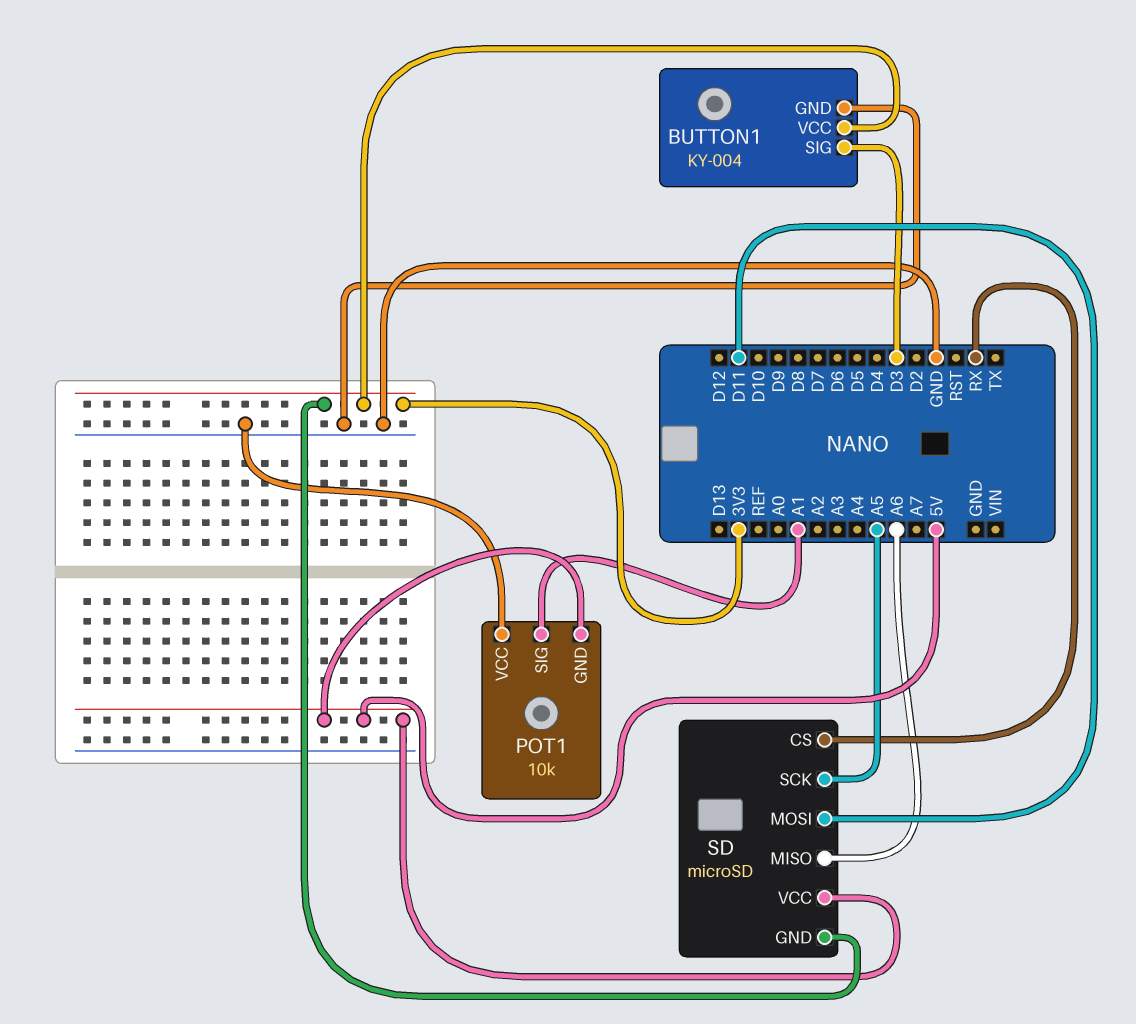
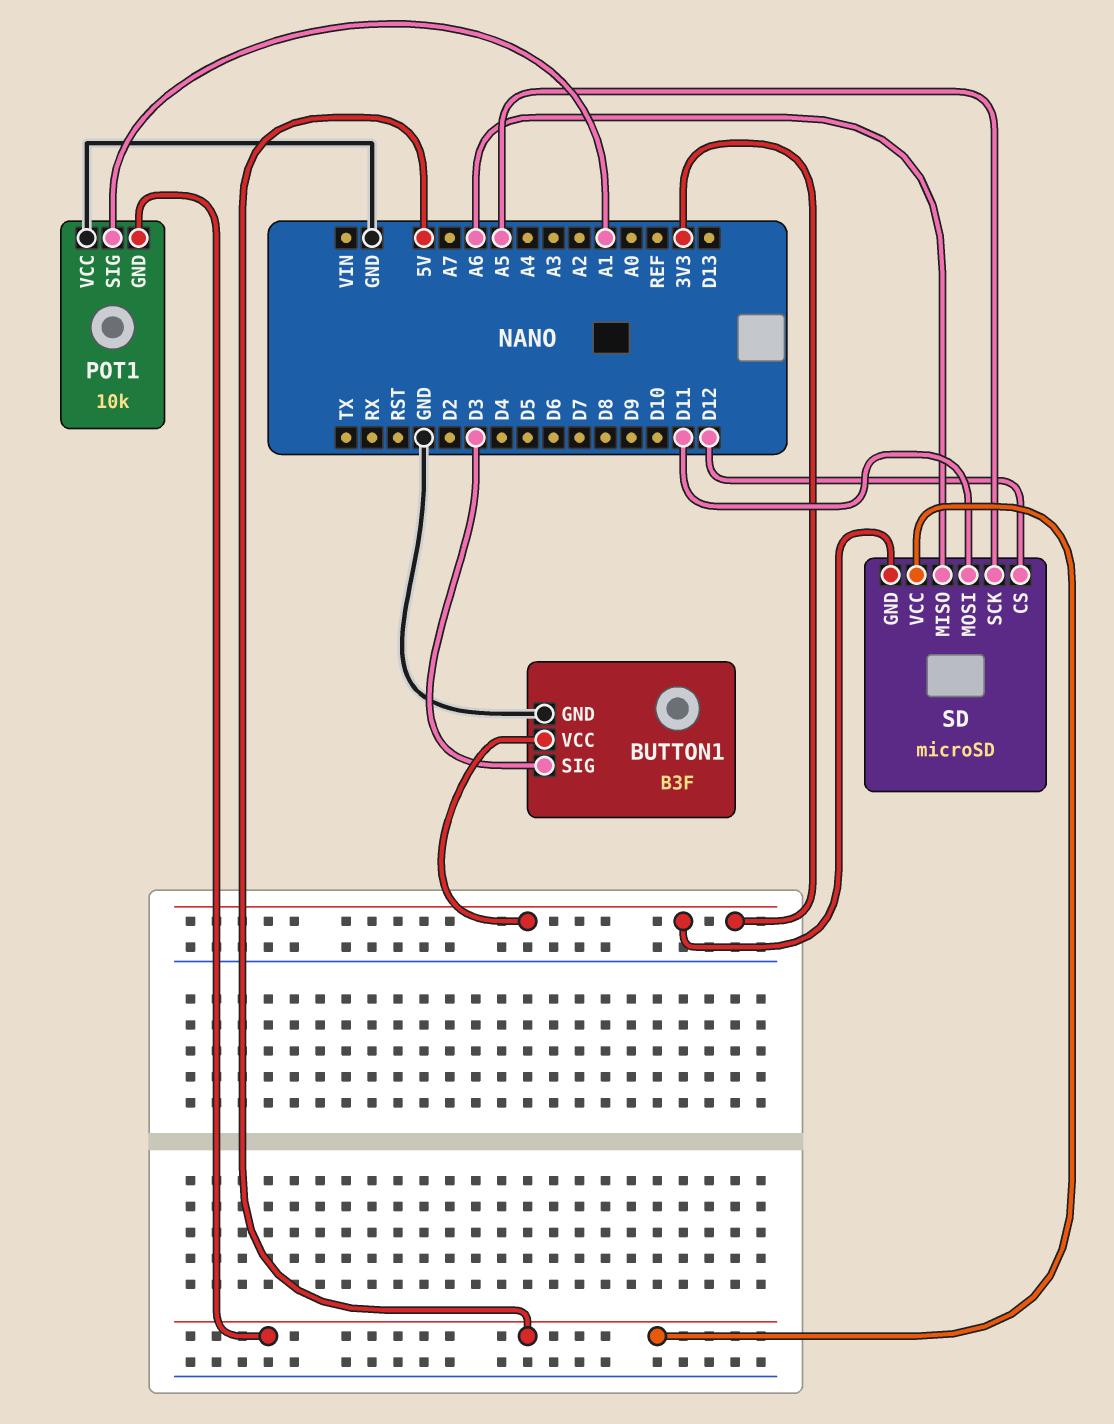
BUTTON1: KY-004 -> B3F
SD pin CS: RX -> D12

